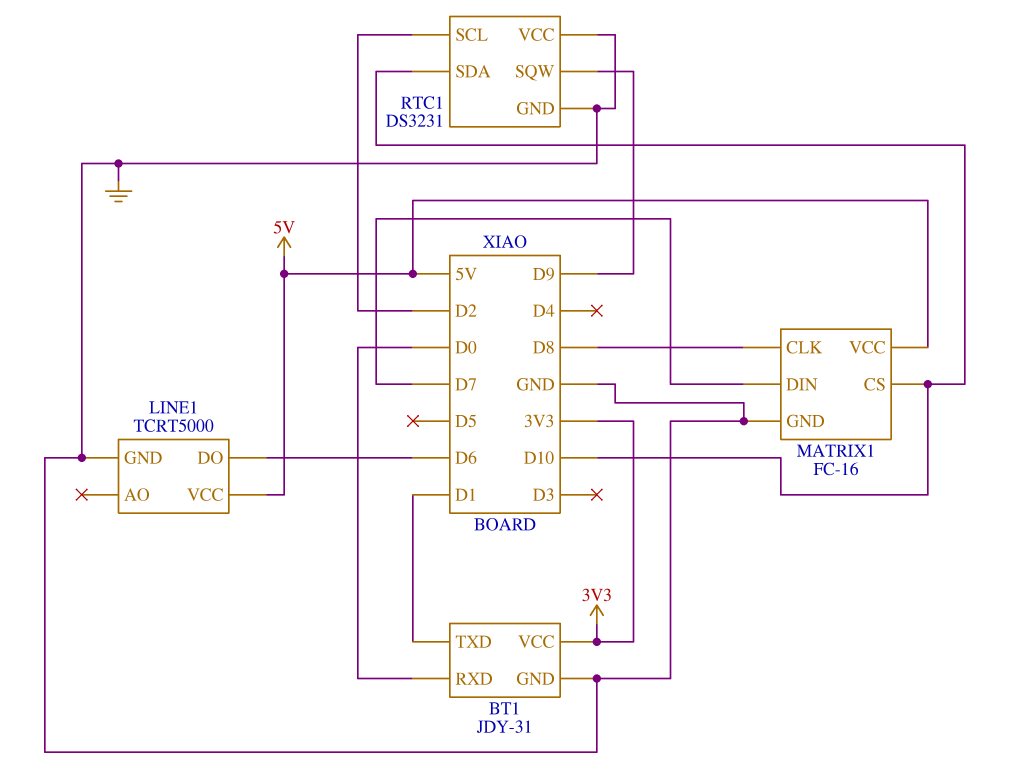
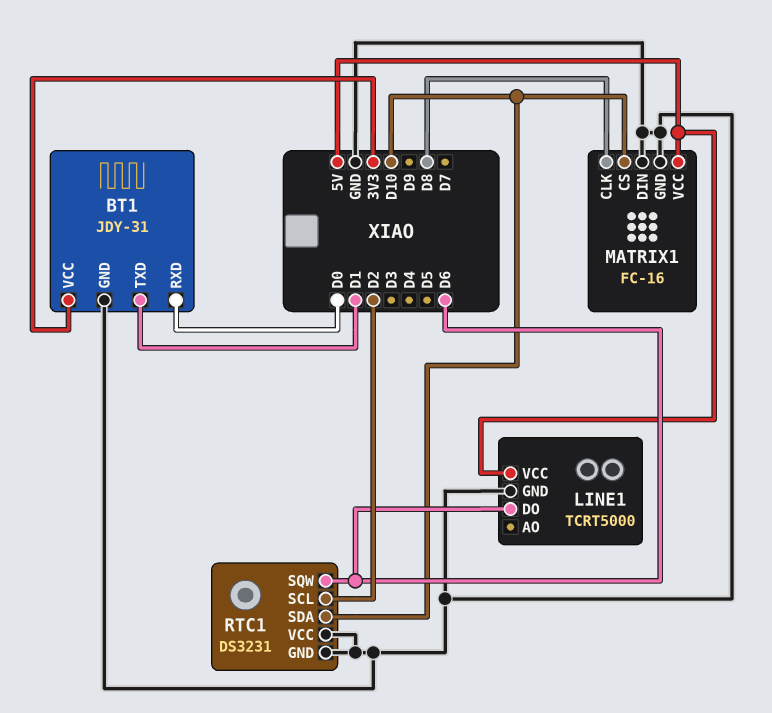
MATRIX1 pin DIN: D7 -> GND
RTC1 pin SQW: D9 -> D6

